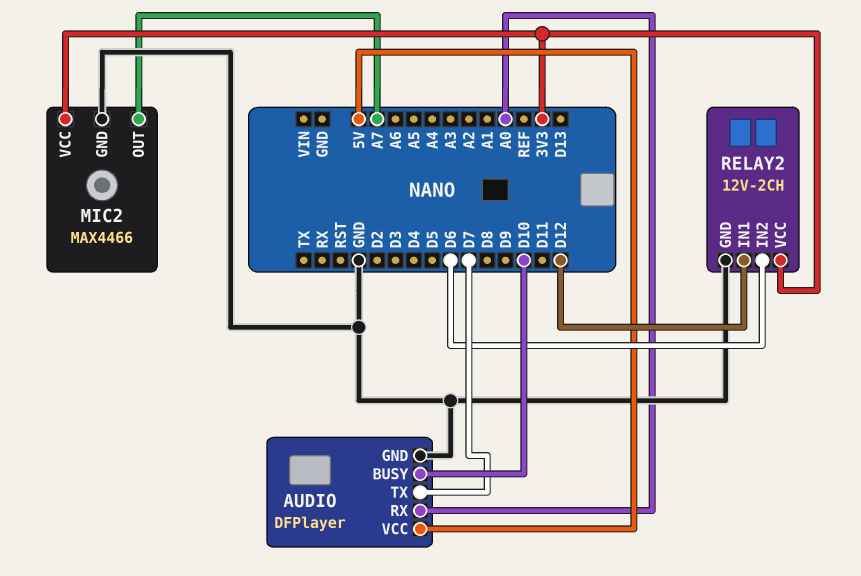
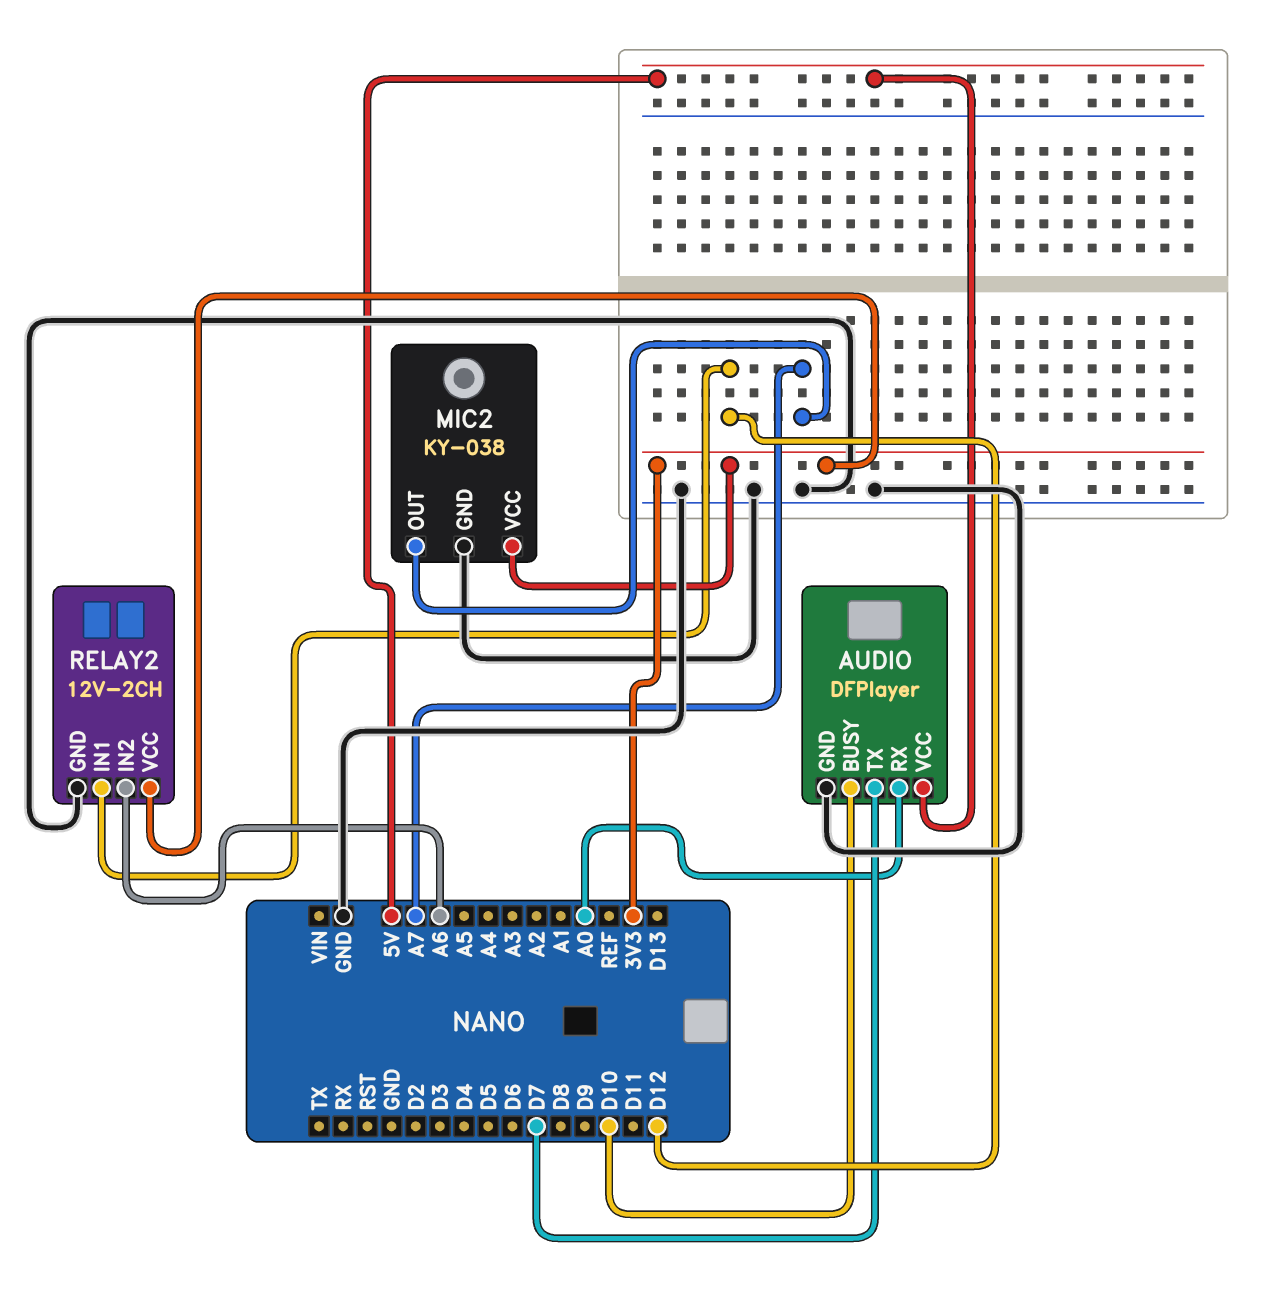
MIC2: MAX4466 -> KY-038
RELAY2 pin IN2: D6 -> A6

